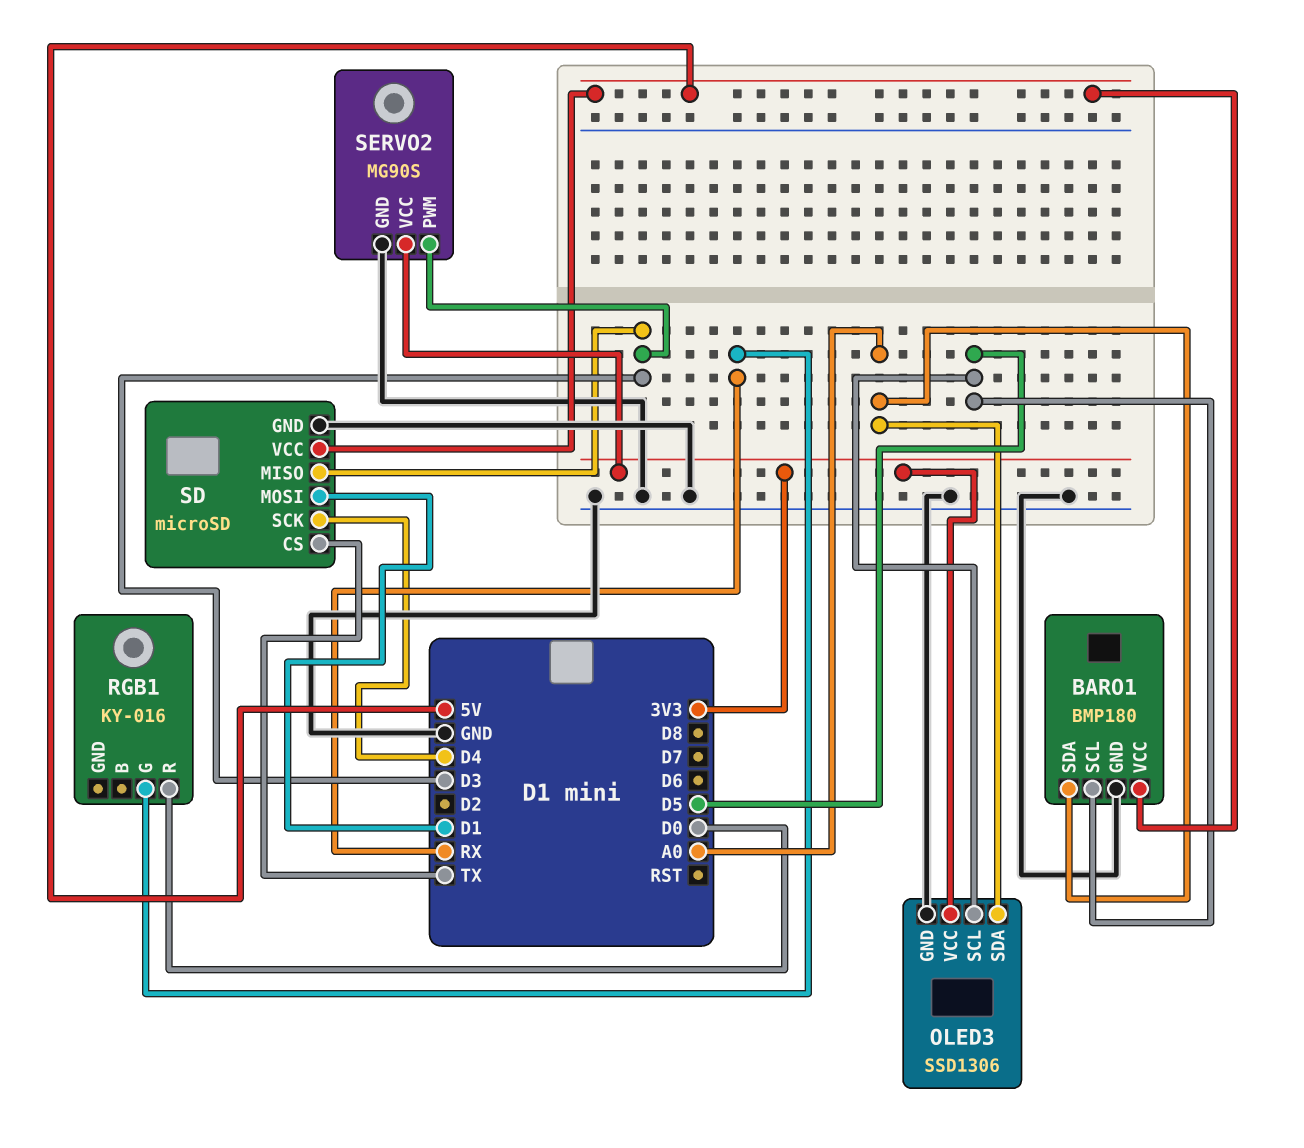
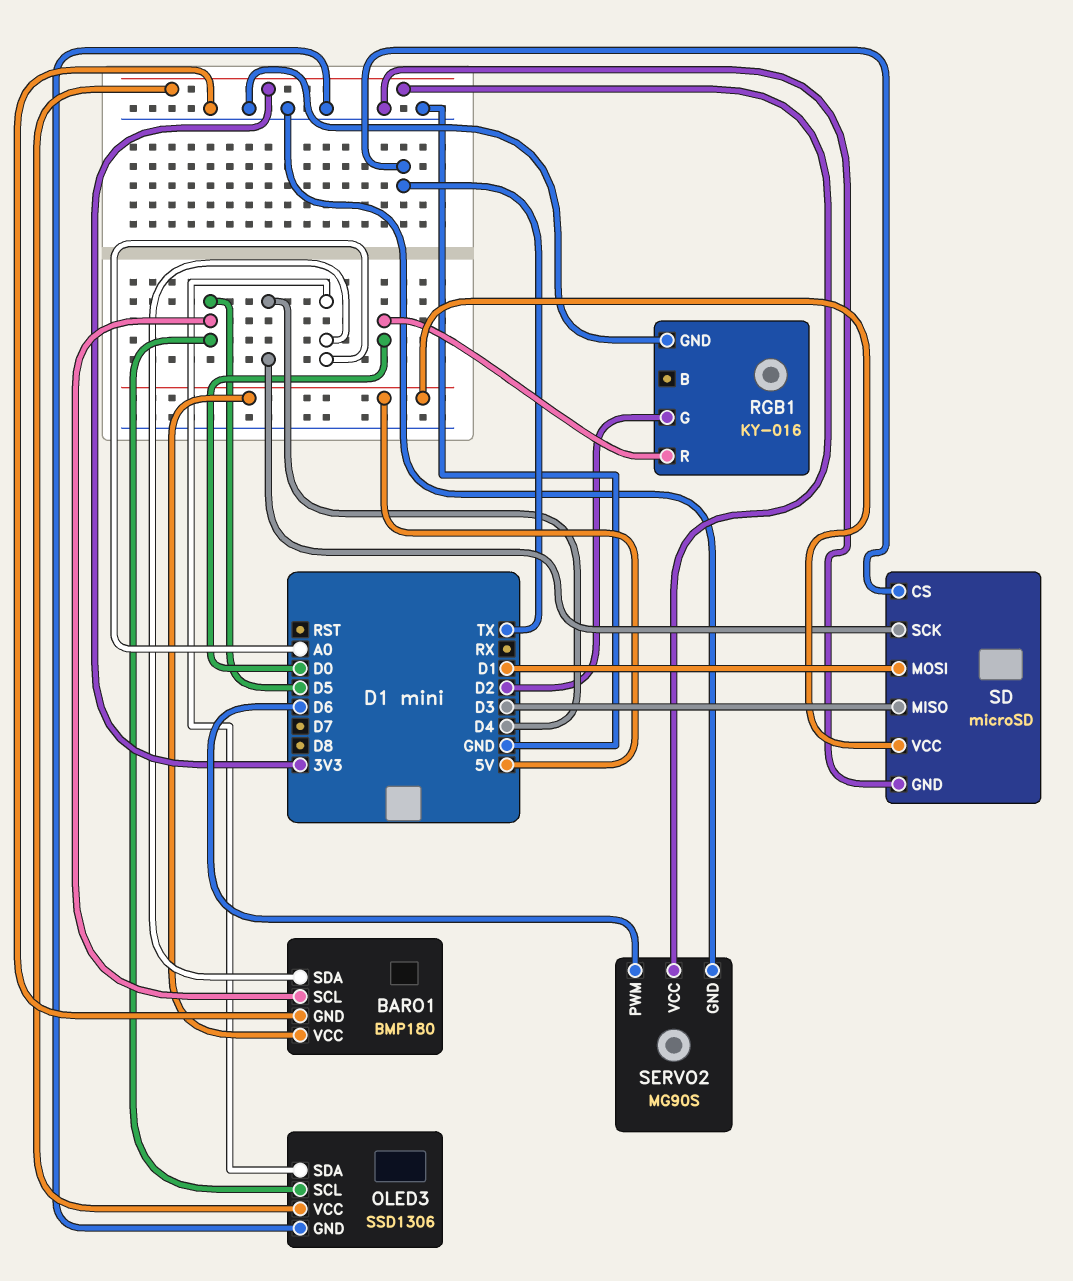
RGB1 pin G: RX -> D2
RGB1 pin GND: none -> GND
SERVO2 pin PWM: D3 -> D6

